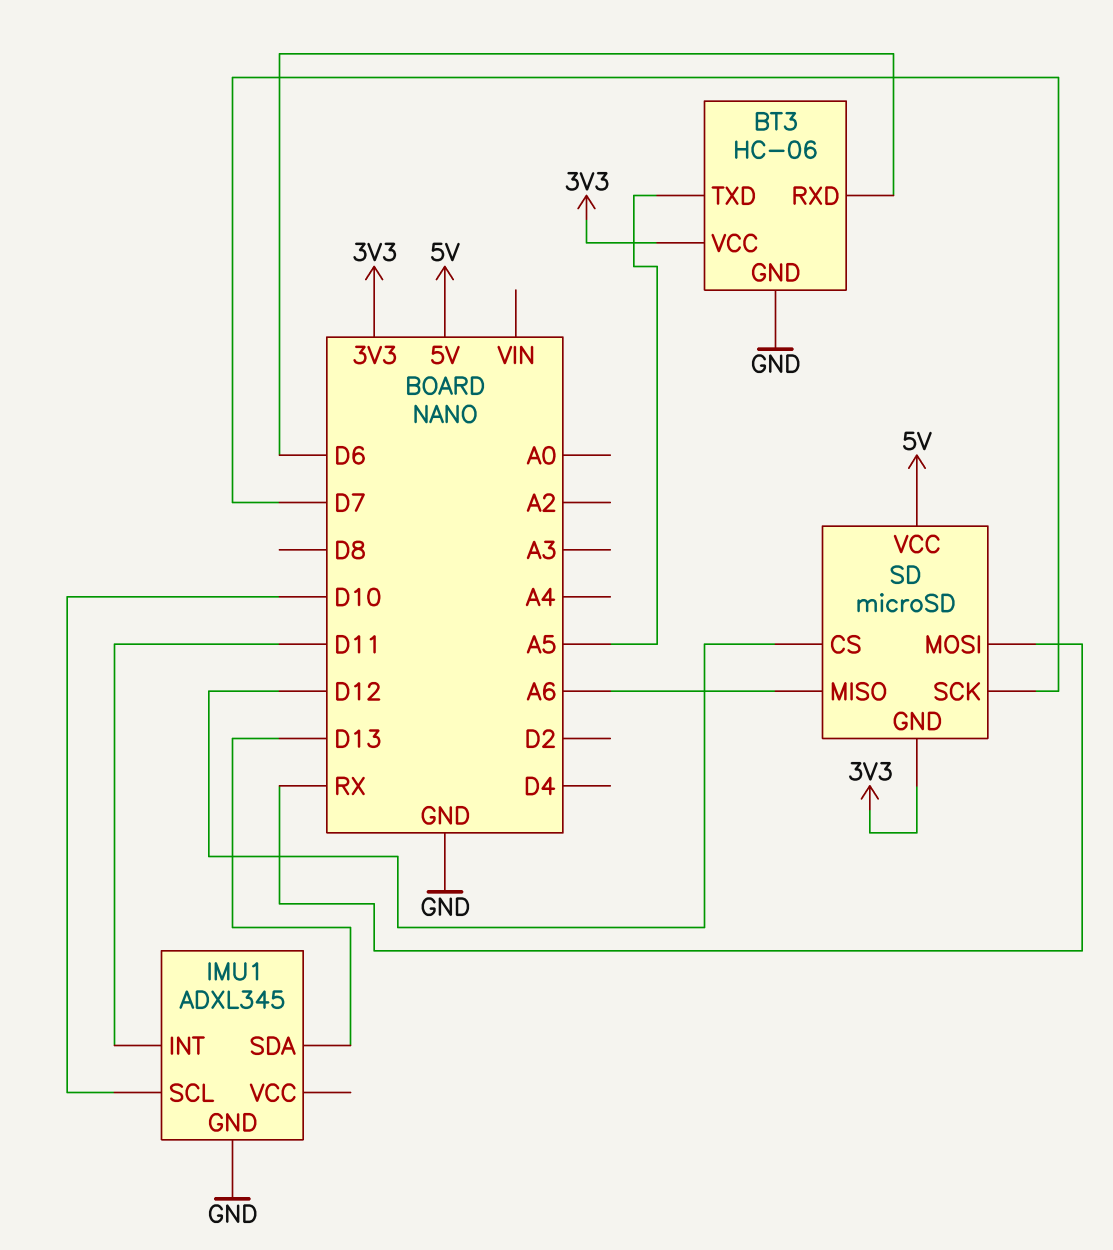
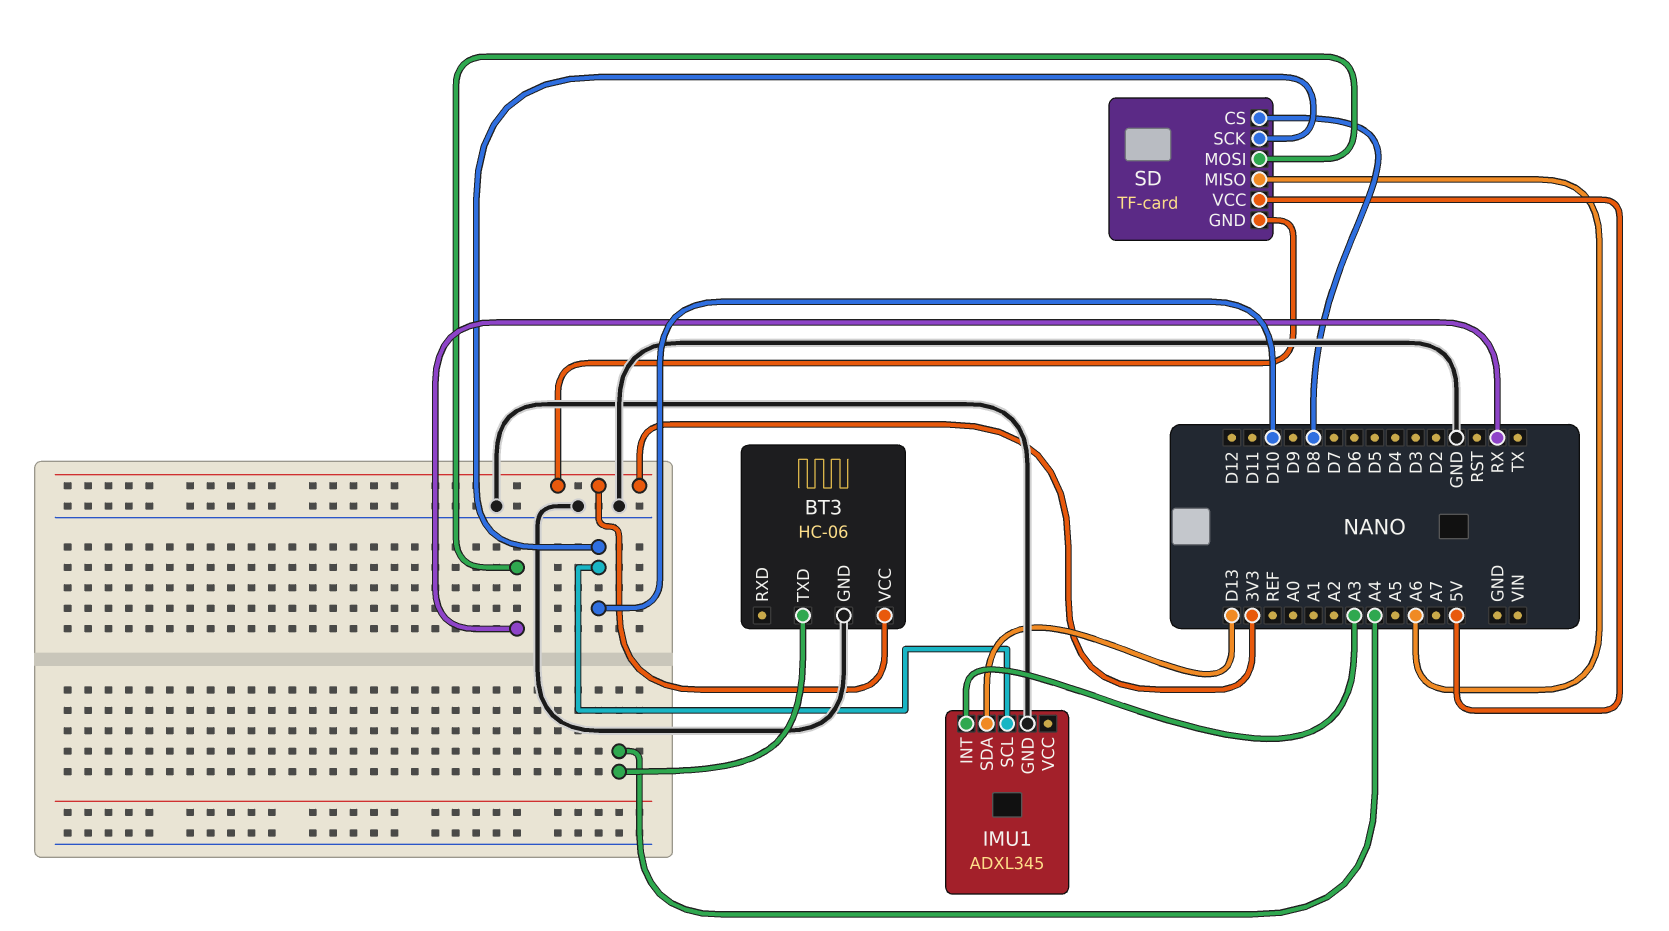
BT3 pin RXD: D6 -> none
BT3 pin TXD: A5 -> A4
IMU1 pin INT: D11 -> A3
SD: microSD -> TF-card
SD pin CS: D12 -> D8
SD pin SCK: D7 -> D10

